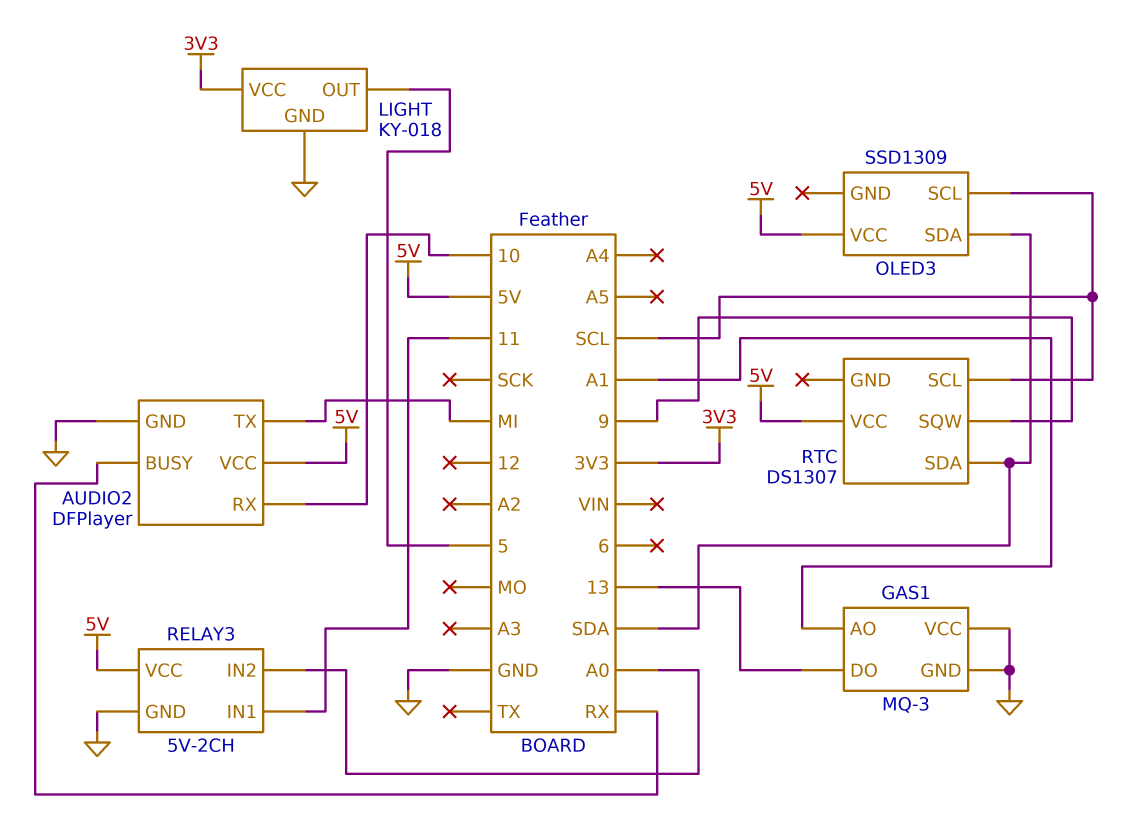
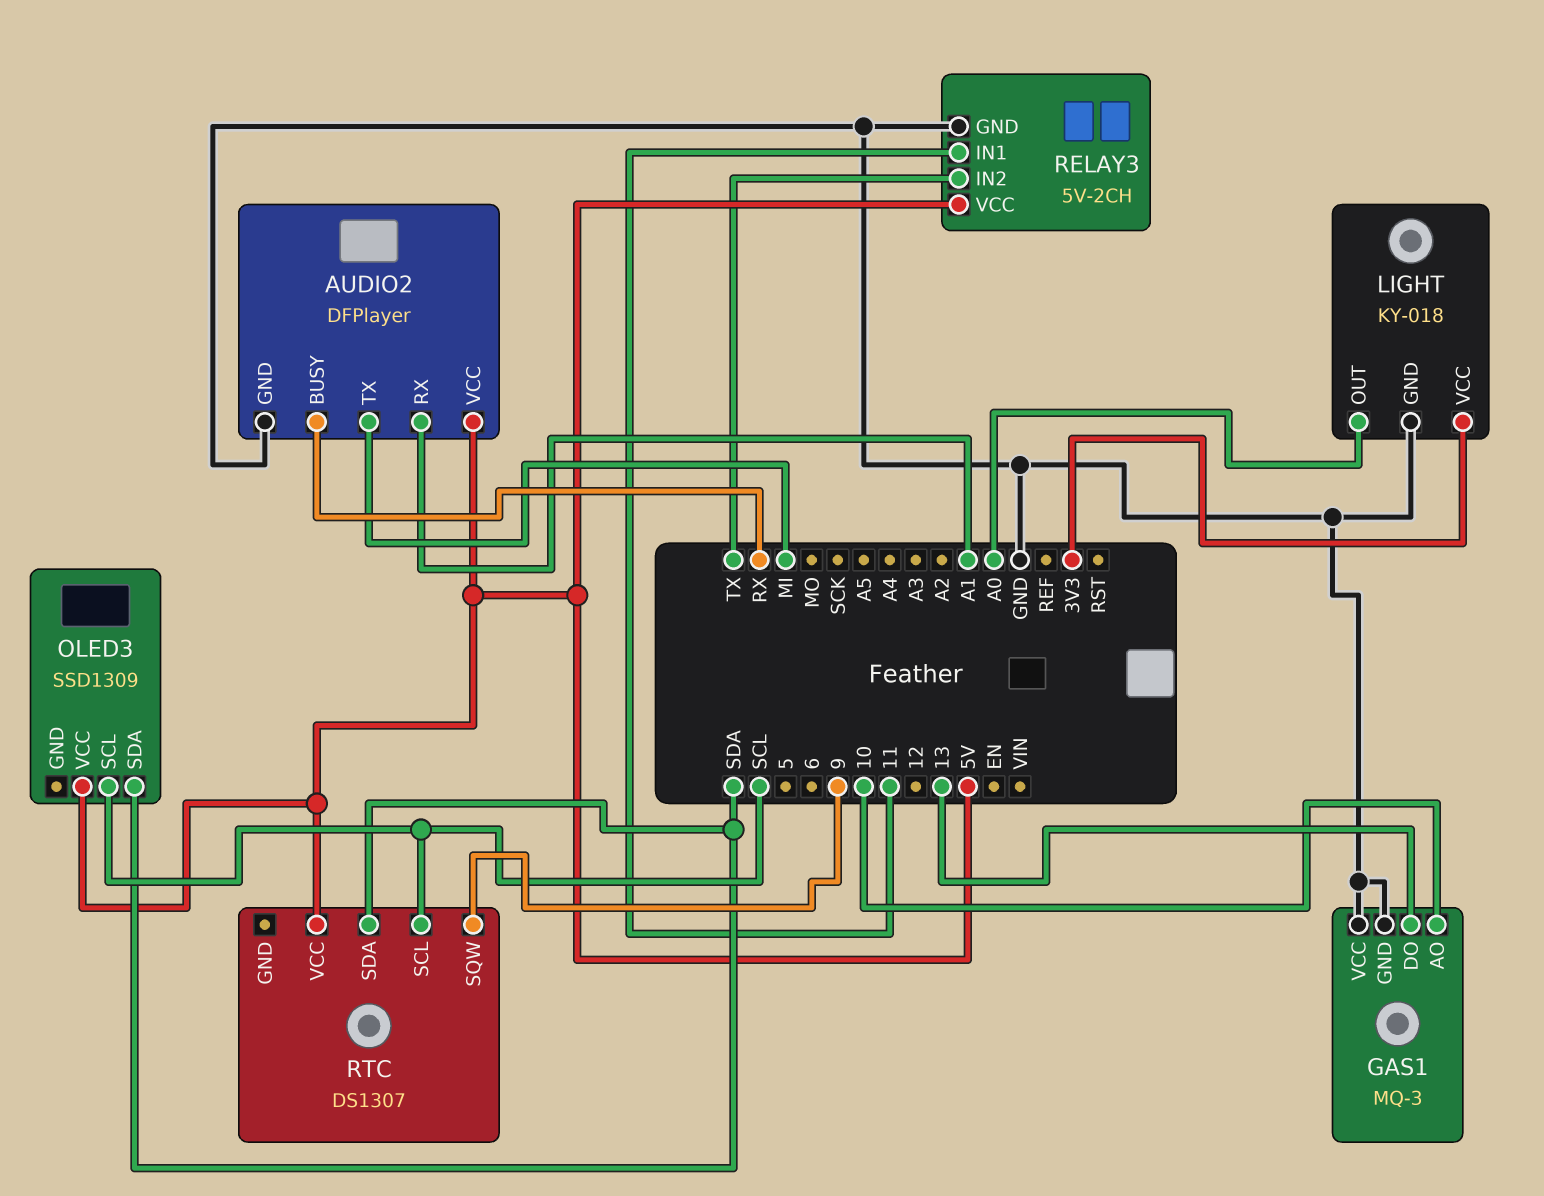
AUDIO2 pin RX: 10 -> A1
GAS1 pin AO: A1 -> 10
LIGHT pin OUT: 5 -> A0
RELAY3 pin IN2: A0 -> TX

